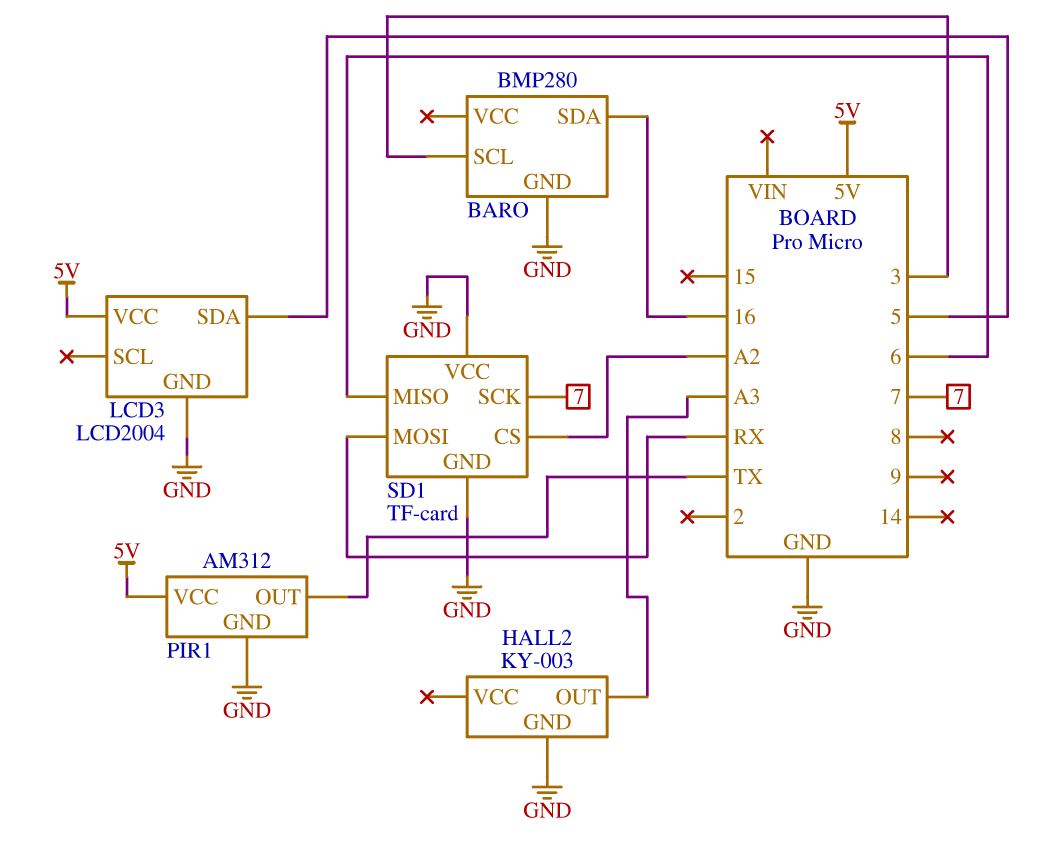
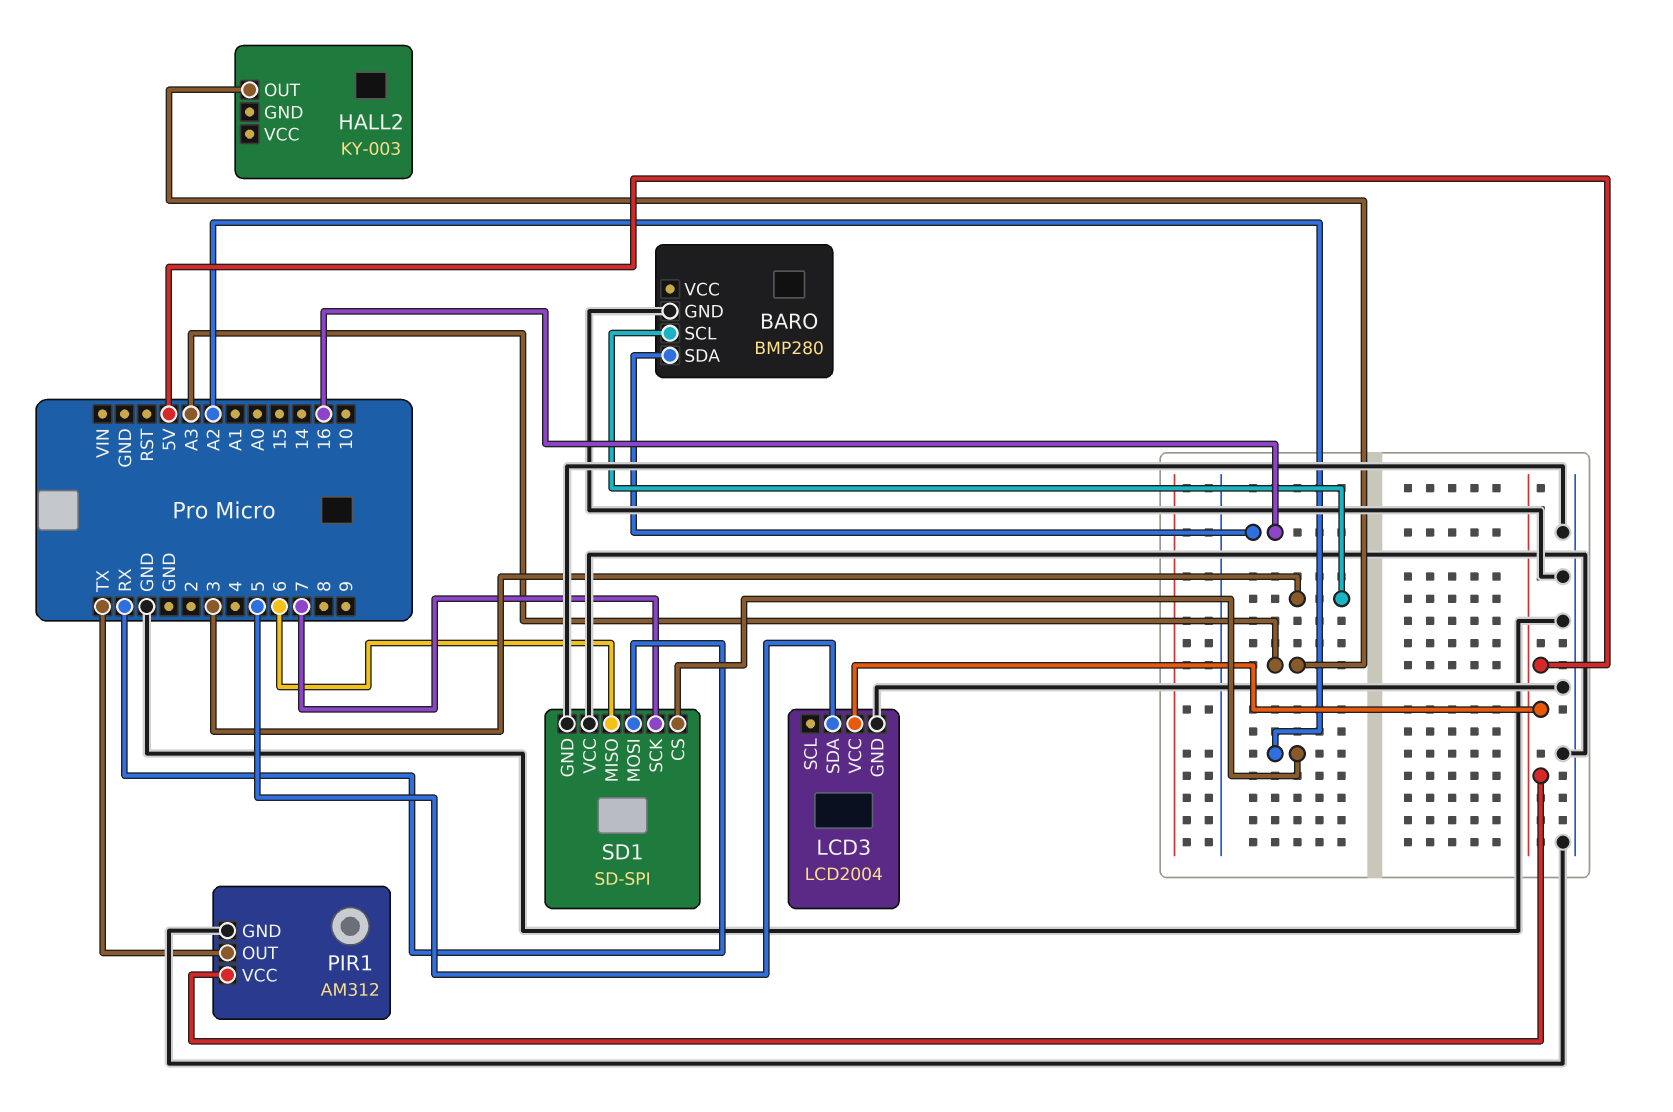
HALL2 pin GND: GND -> none
SD1: TF-card -> SD-SPI

